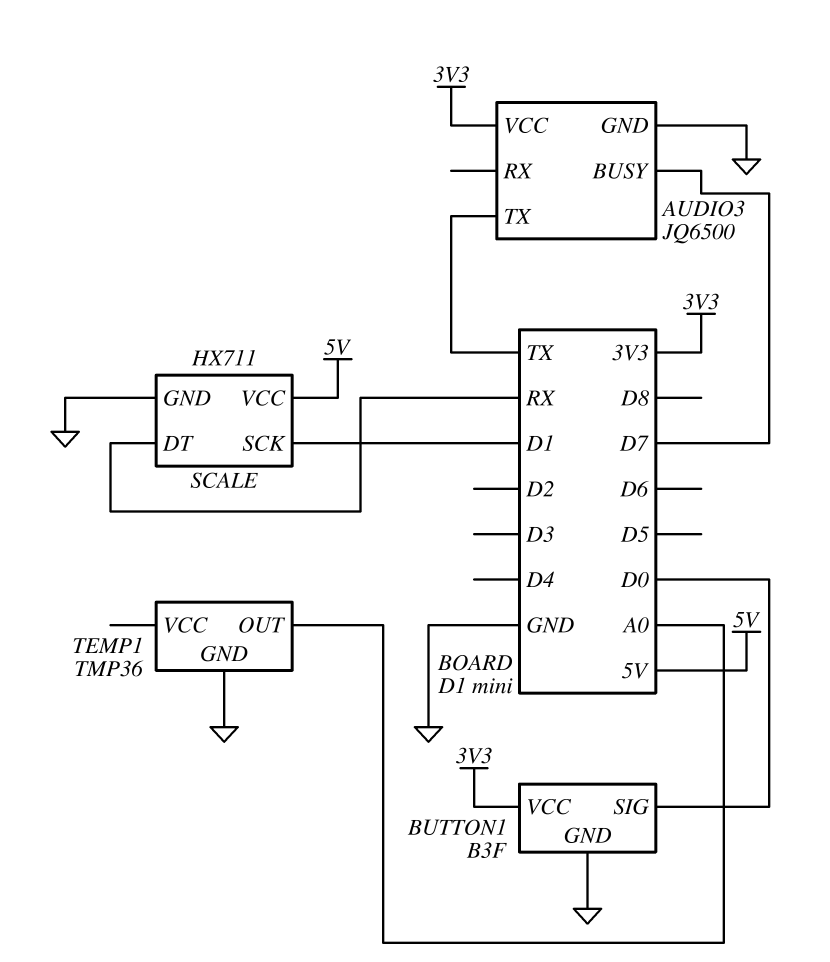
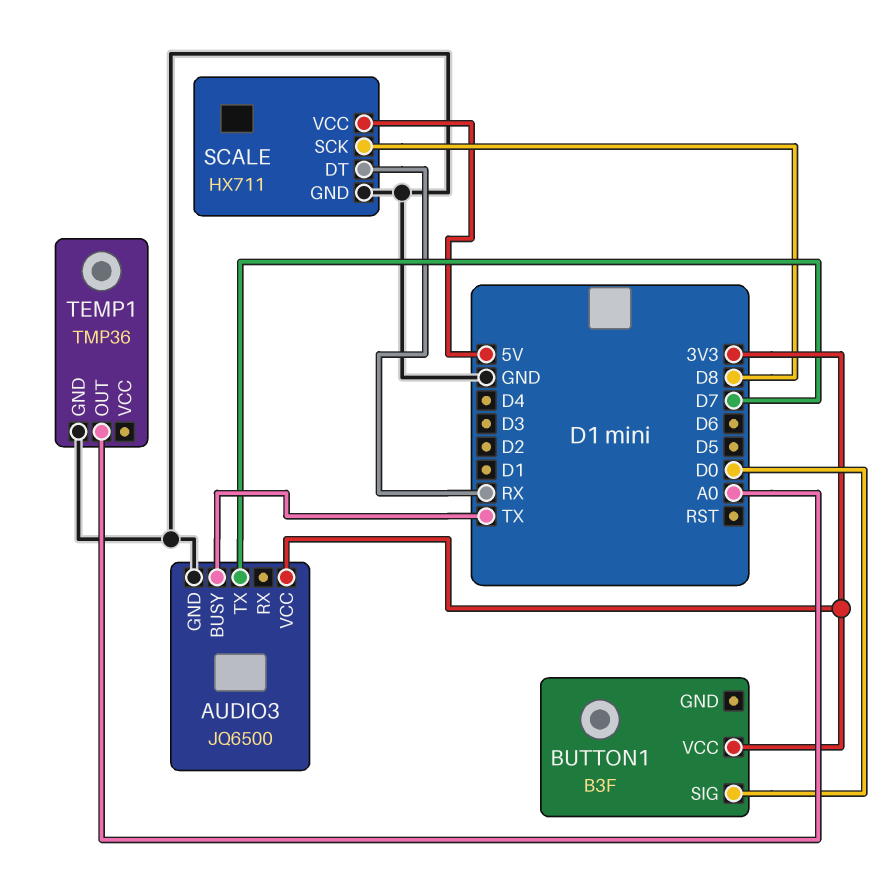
AUDIO3 pin BUSY: D7 -> TX
AUDIO3 pin TX: TX -> D7
BUTTON1 pin GND: GND -> none
SCALE pin SCK: D1 -> D8

